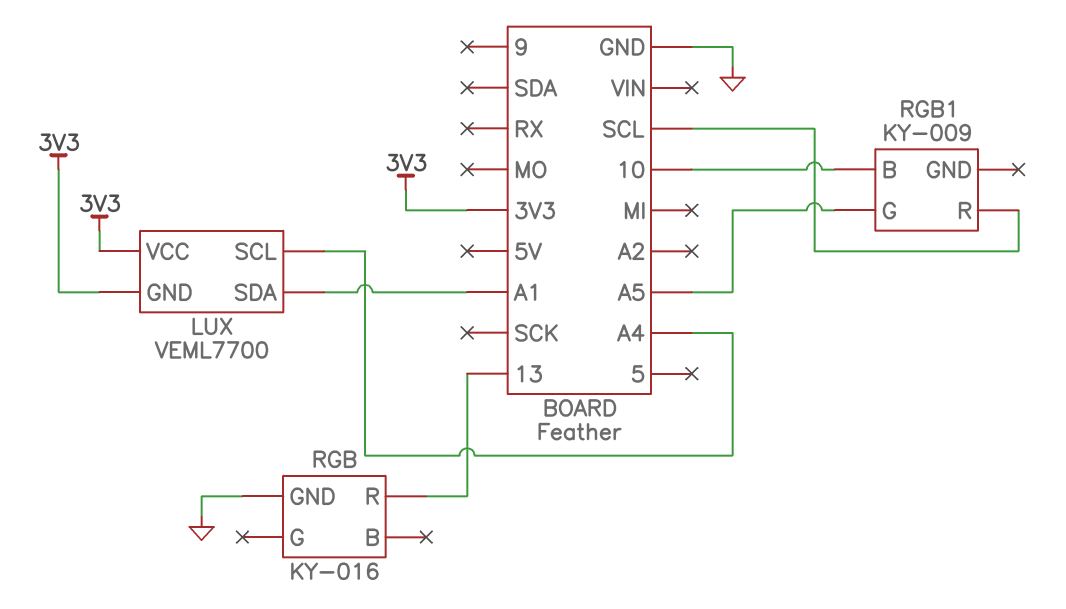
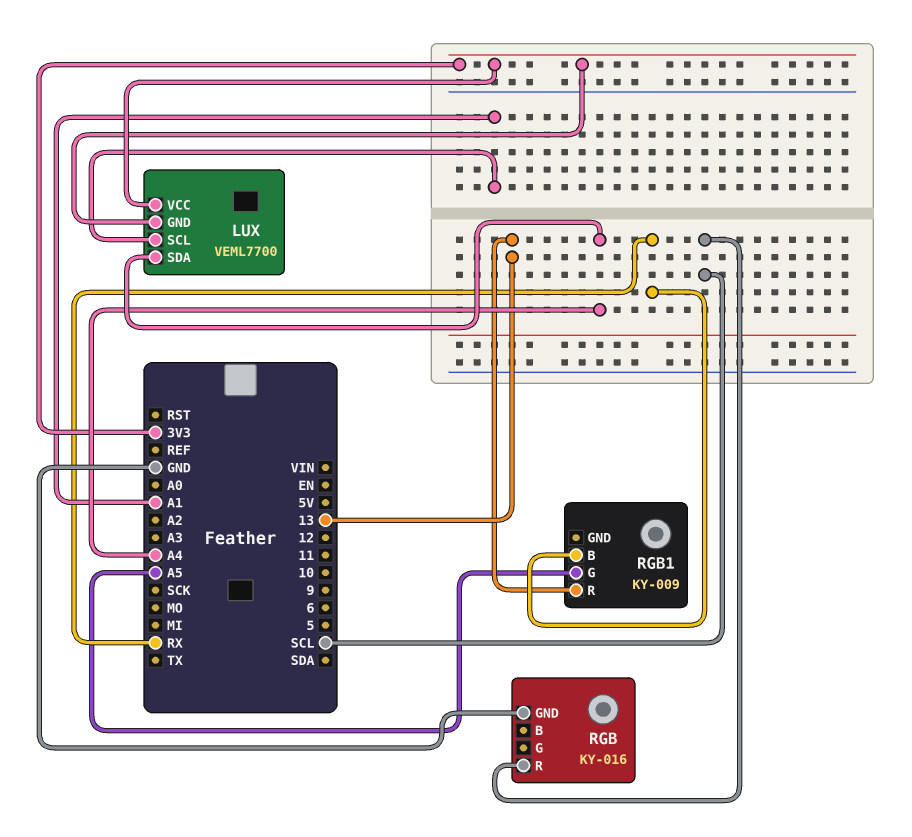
LUX pin SCL: A4 -> A1
LUX pin SDA: A1 -> A4
RGB pin R: 13 -> SCL
RGB1 pin B: 10 -> RX
RGB1 pin R: SCL -> 13

